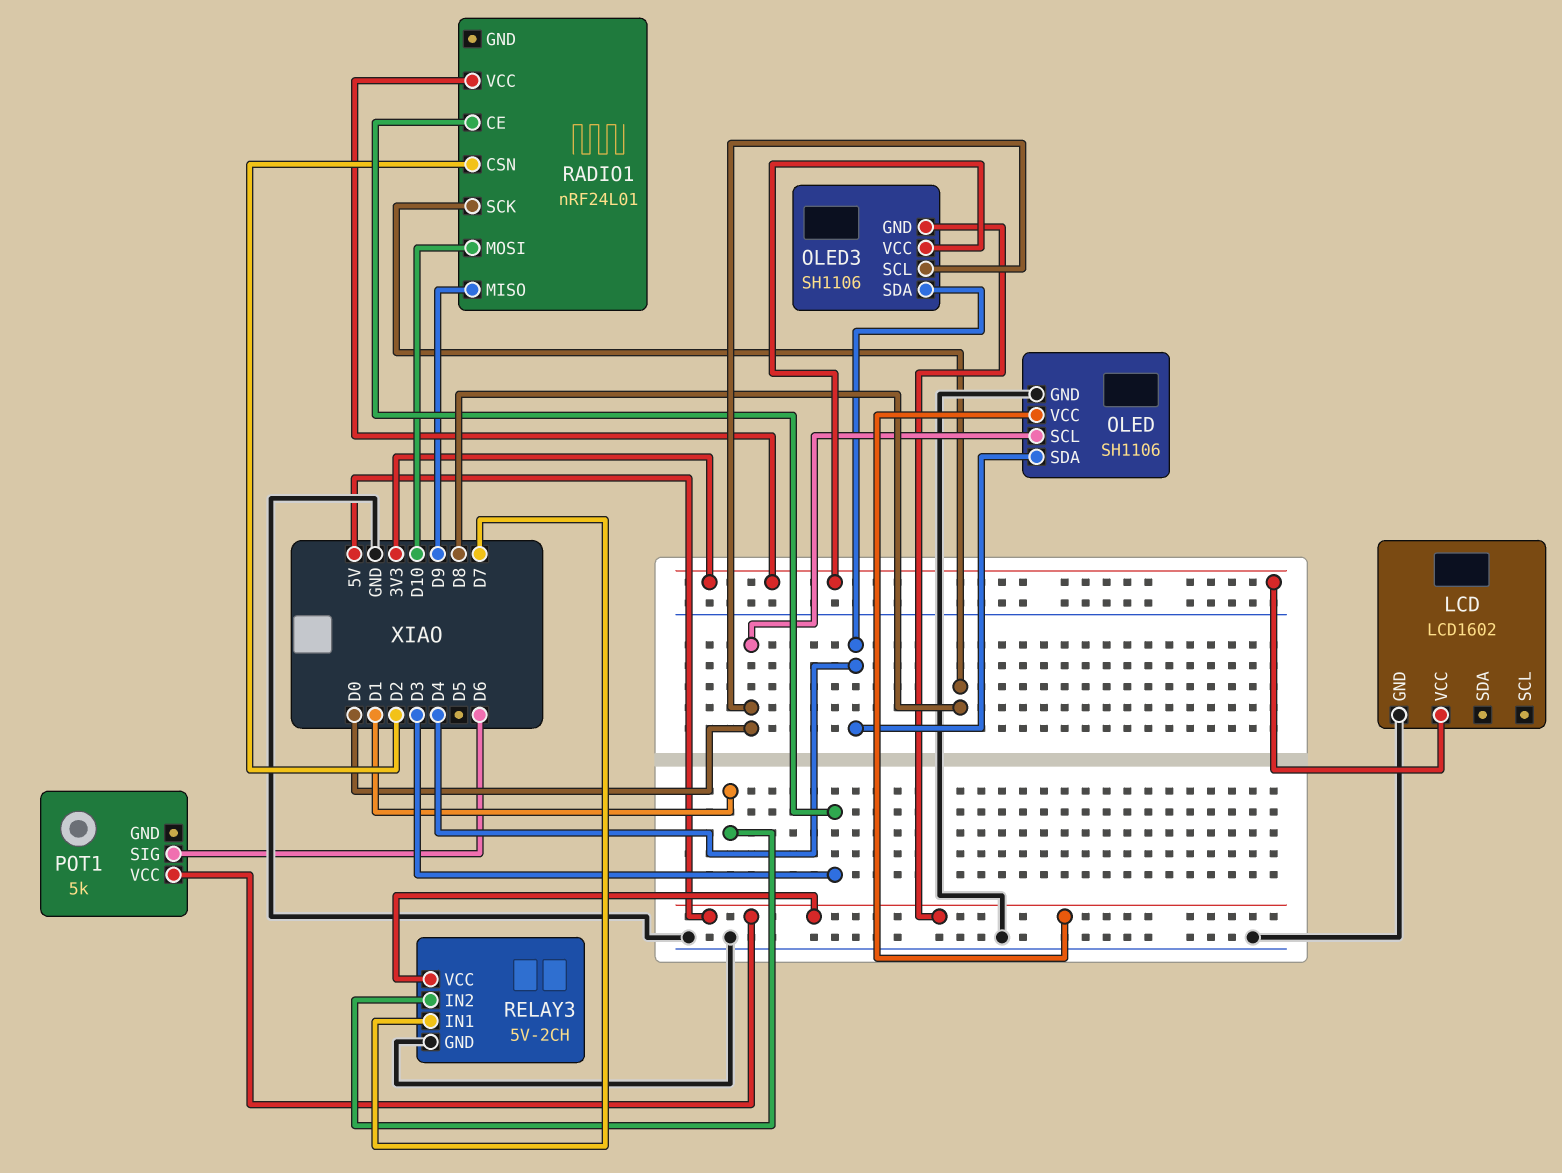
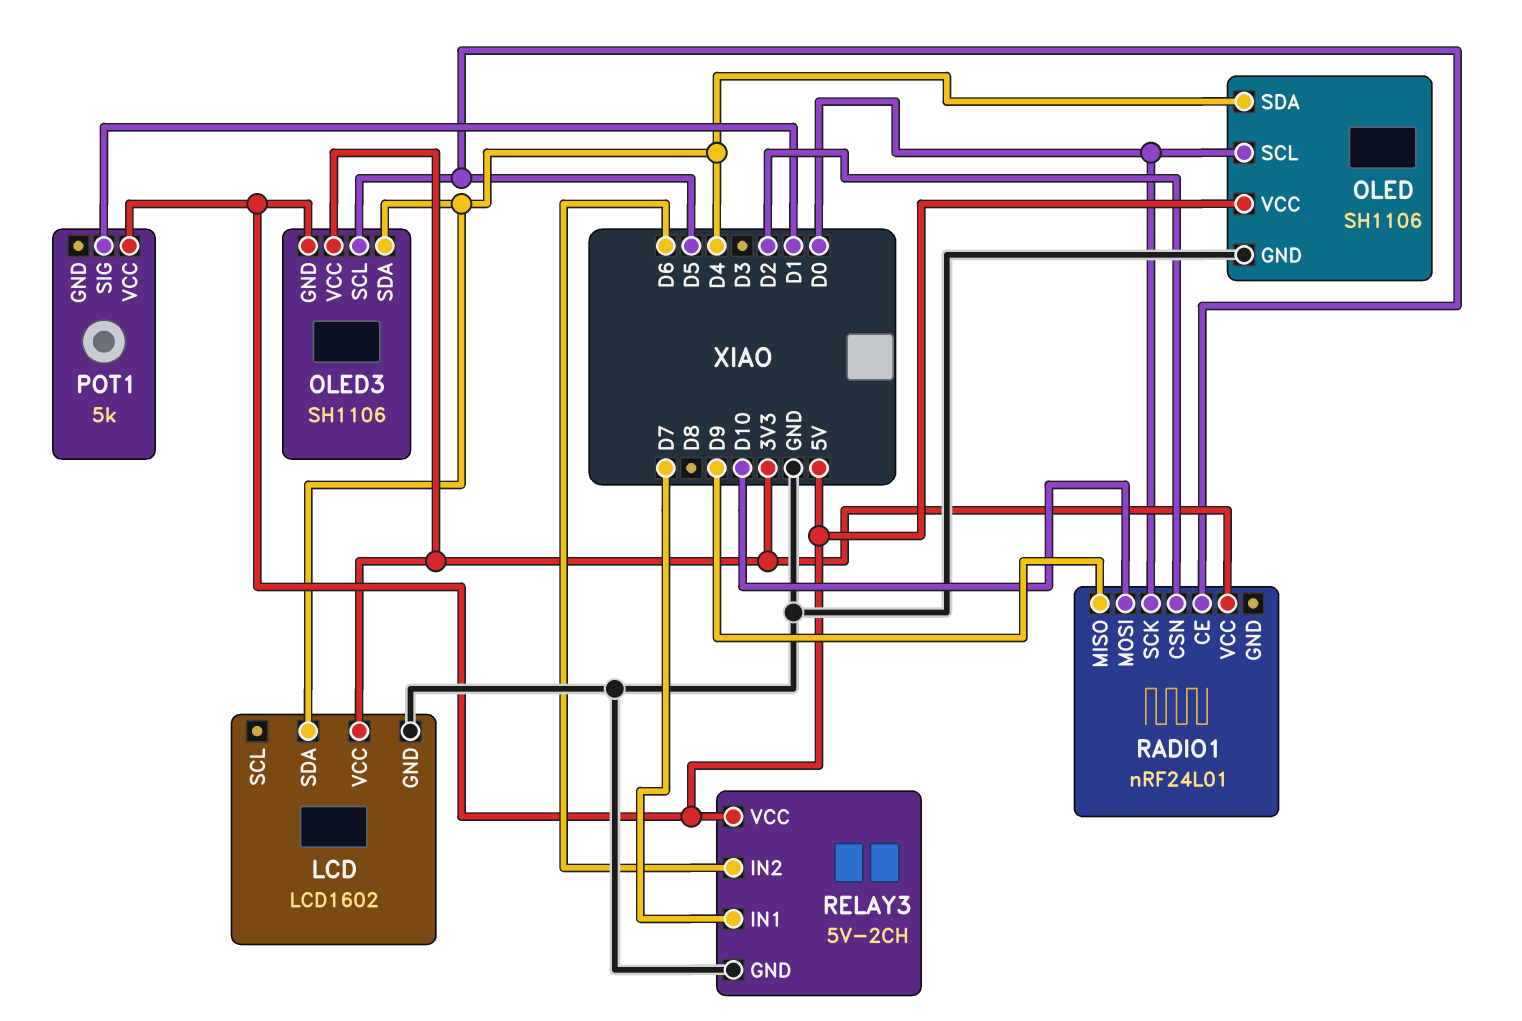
LCD pin SDA: none -> D4
OLED3 pin SCL: D0 -> D5
POT1 pin SIG: D6 -> D1
RADIO1 pin CE: D3 -> D5
RADIO1 pin SCK: D8 -> D0
RELAY3 pin IN2: D1 -> D6

